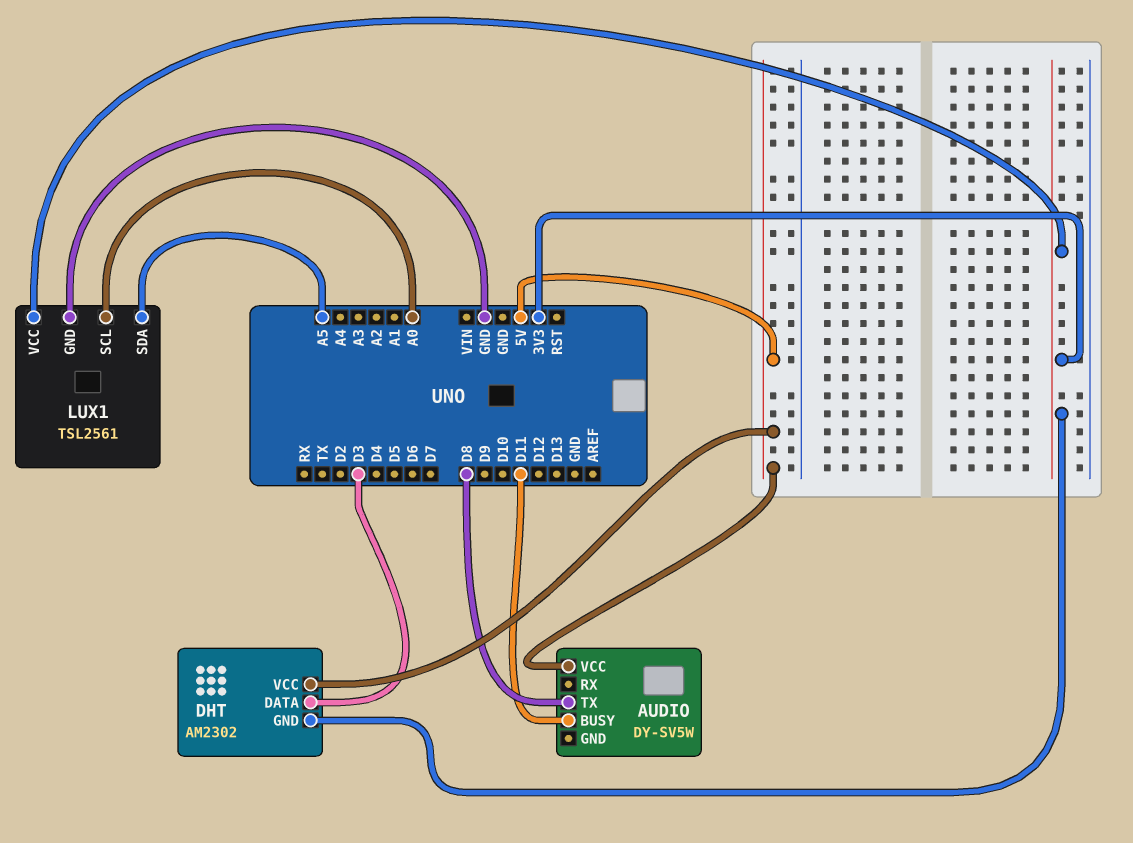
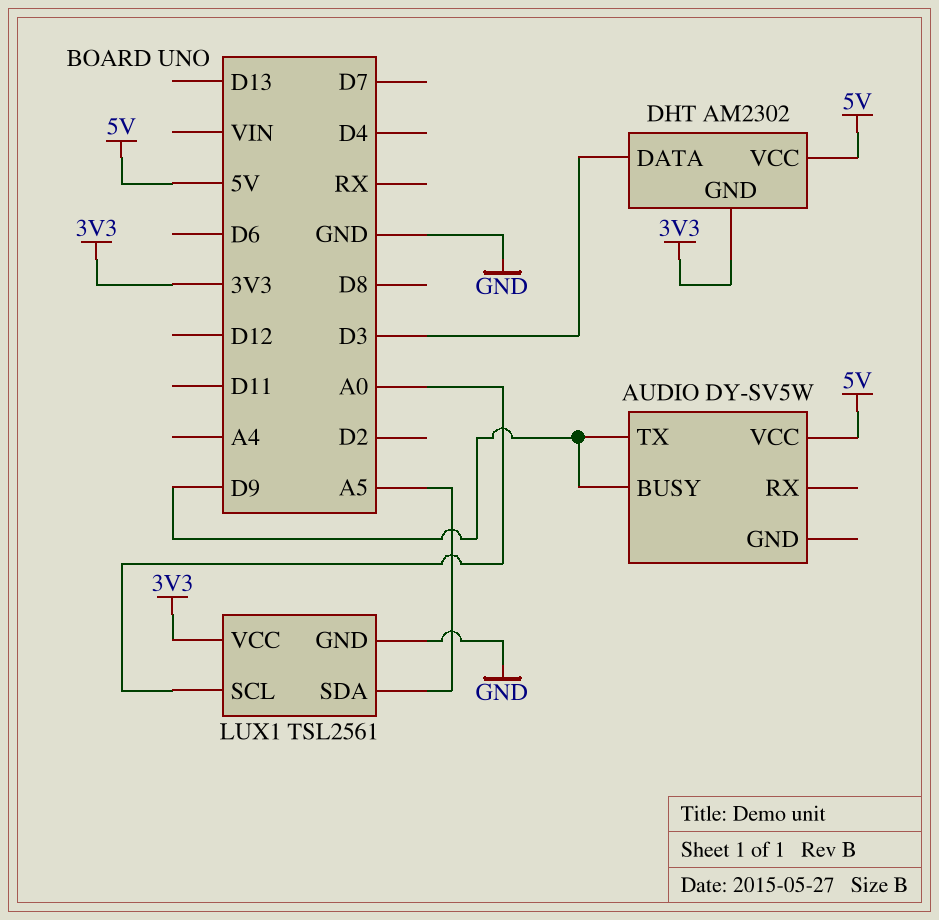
AUDIO pin BUSY: D11 -> D9
AUDIO pin TX: D8 -> D9

